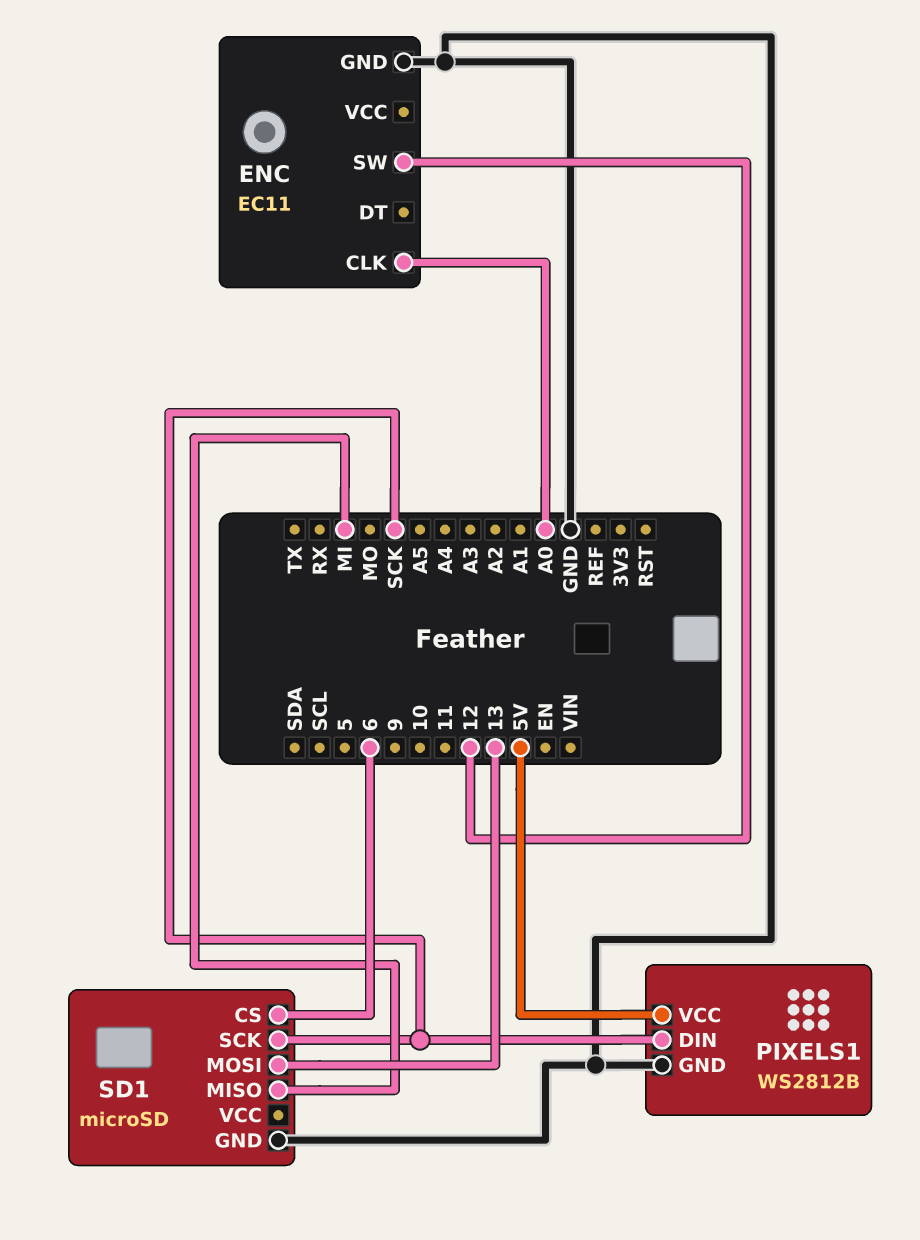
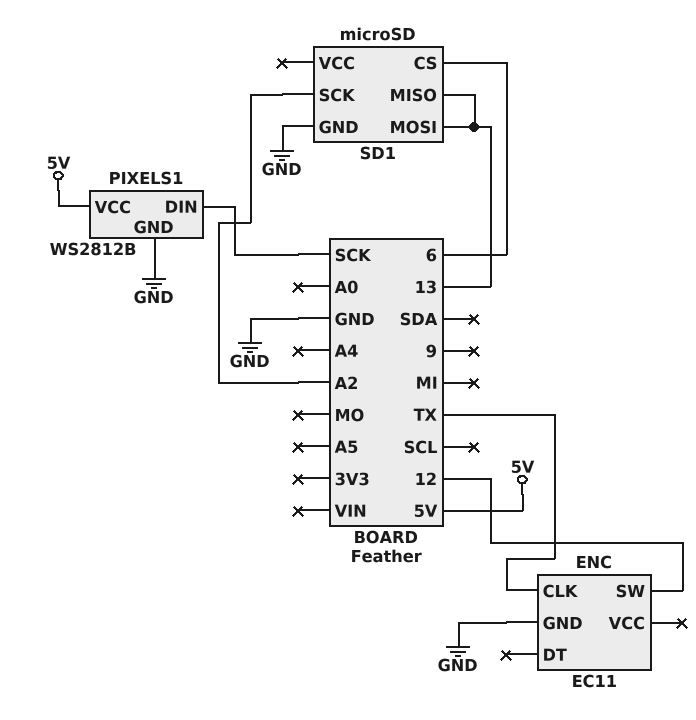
ENC pin CLK: A0 -> TX
SD1 pin MISO: MI -> 13
SD1 pin SCK: SCK -> A2

